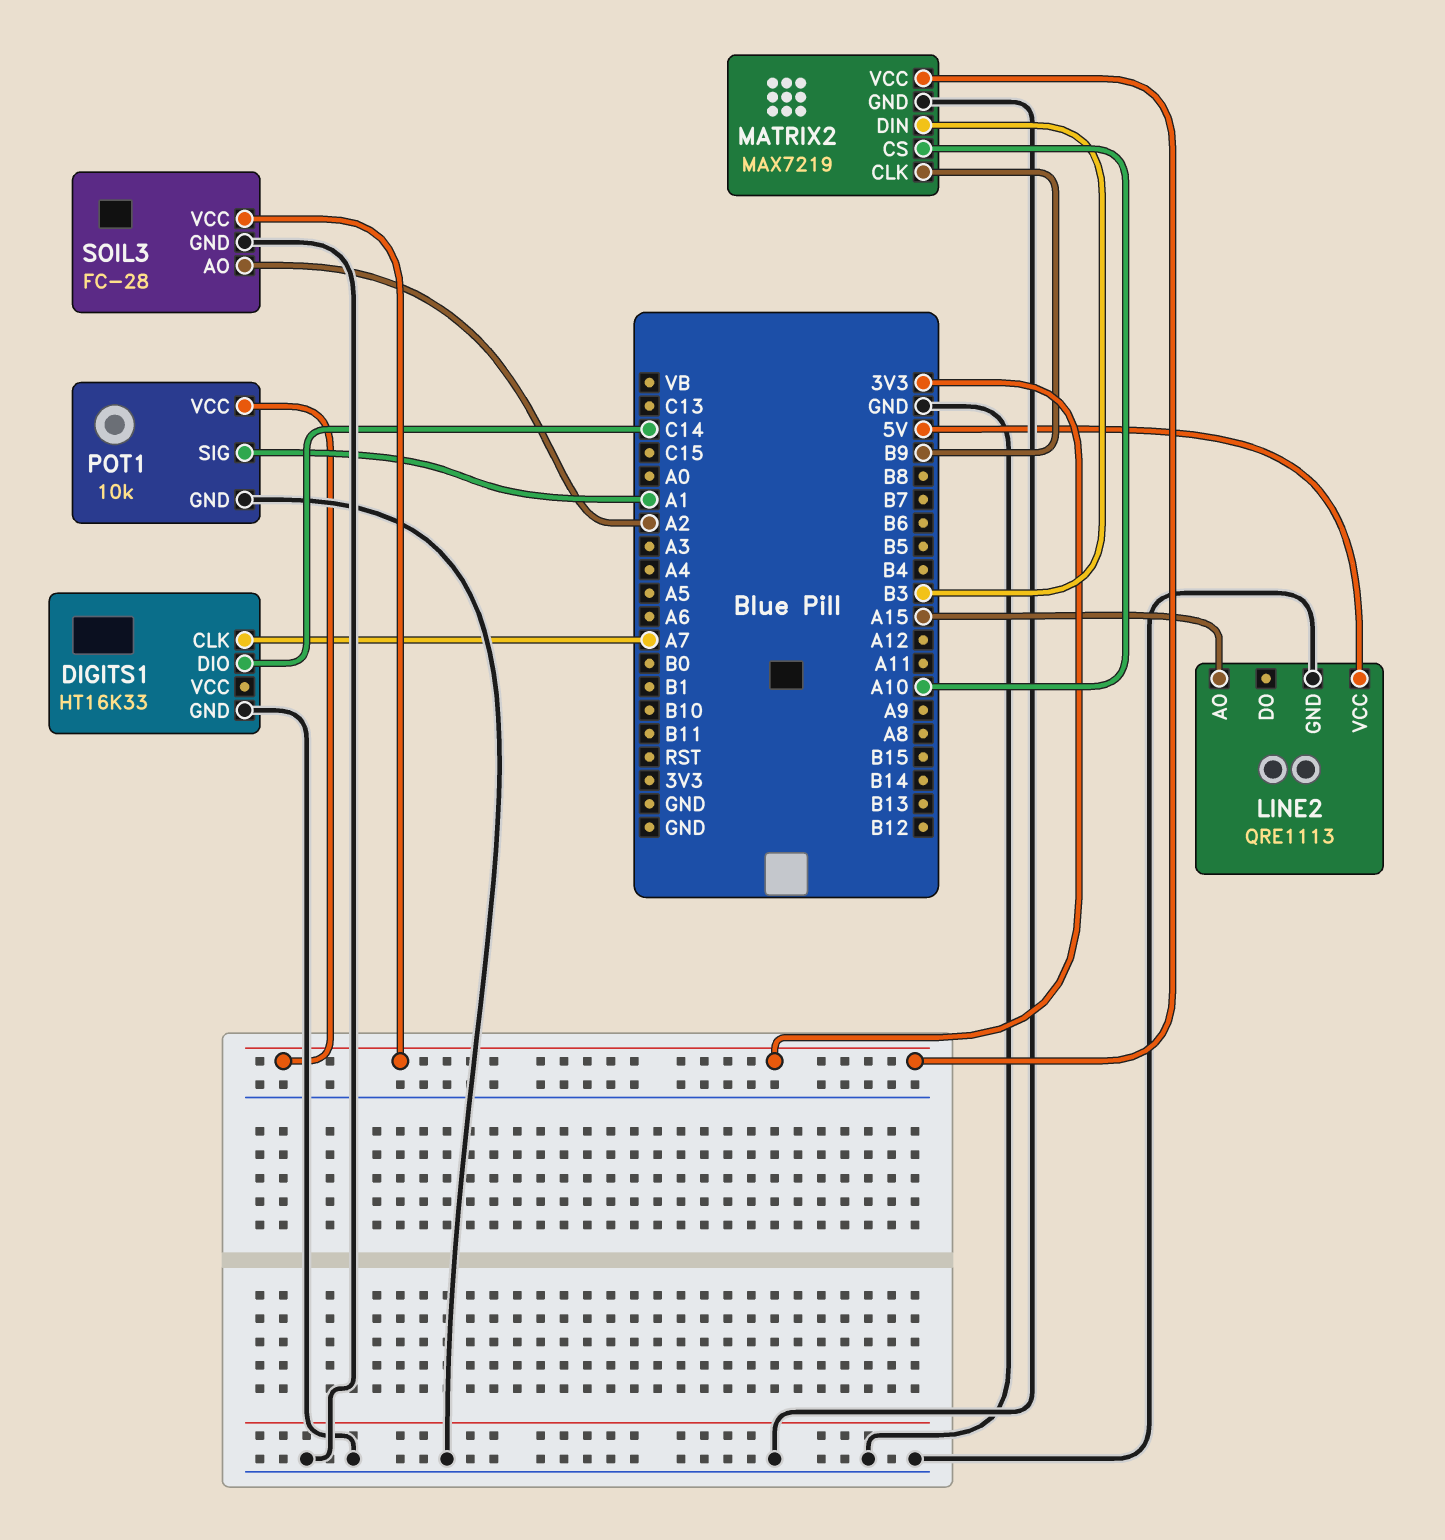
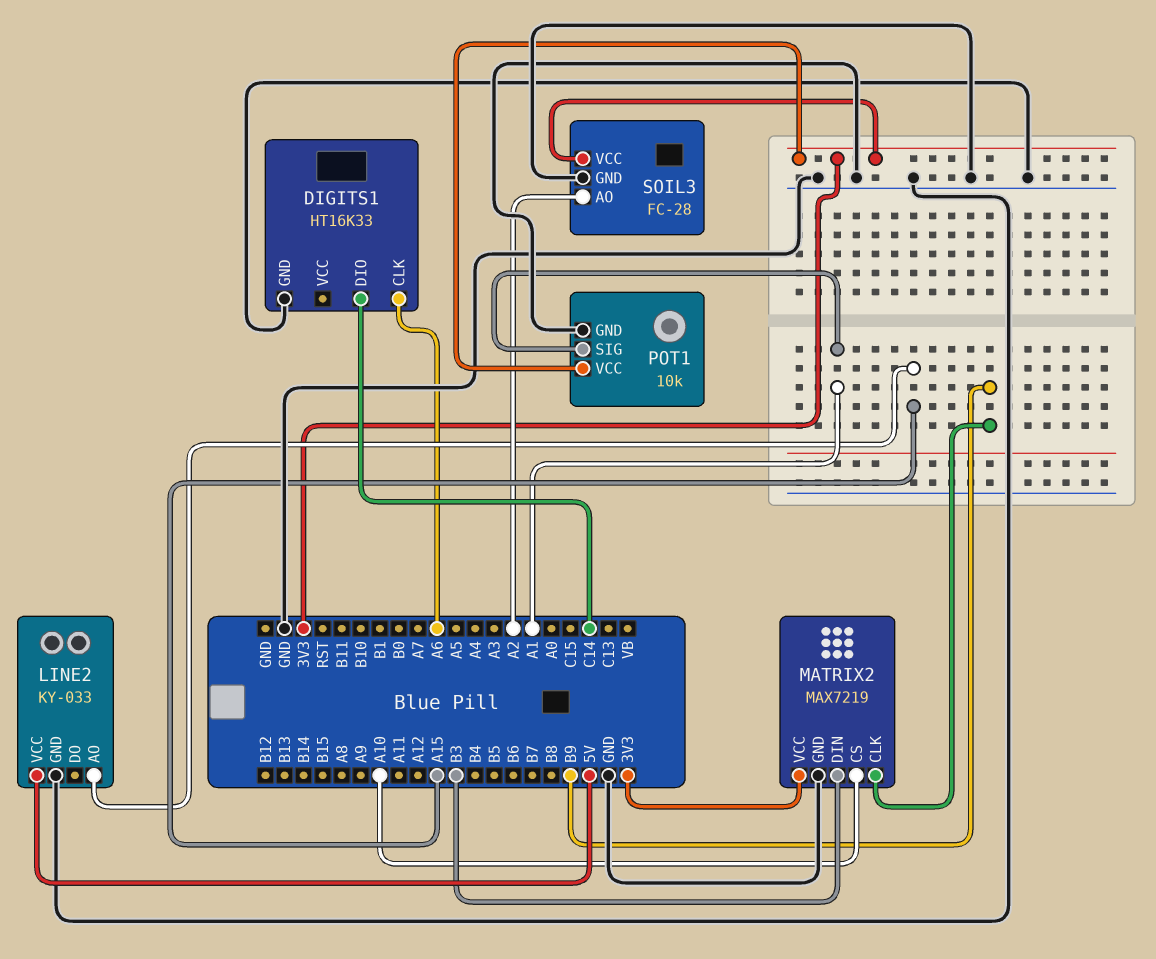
DIGITS1 pin CLK: A7 -> A6
LINE2: QRE1113 -> KY-033

